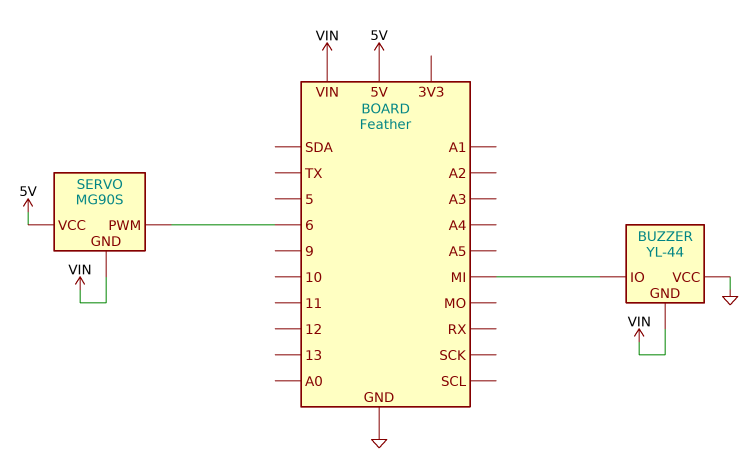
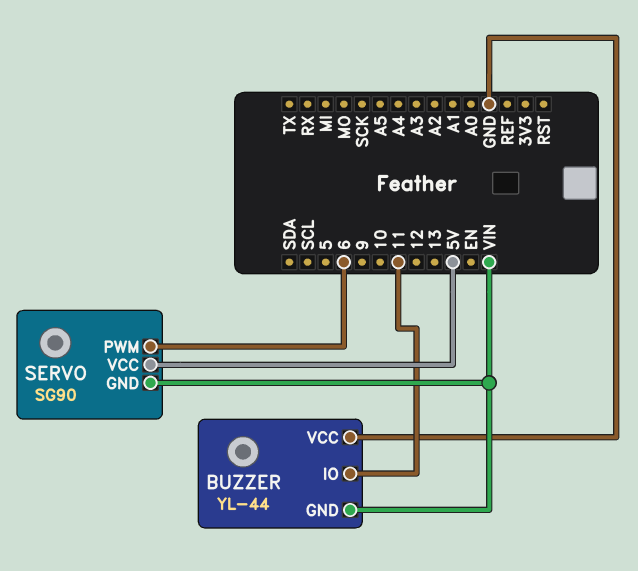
BUZZER pin IO: MI -> 11
SERVO: MG90S -> SG90

